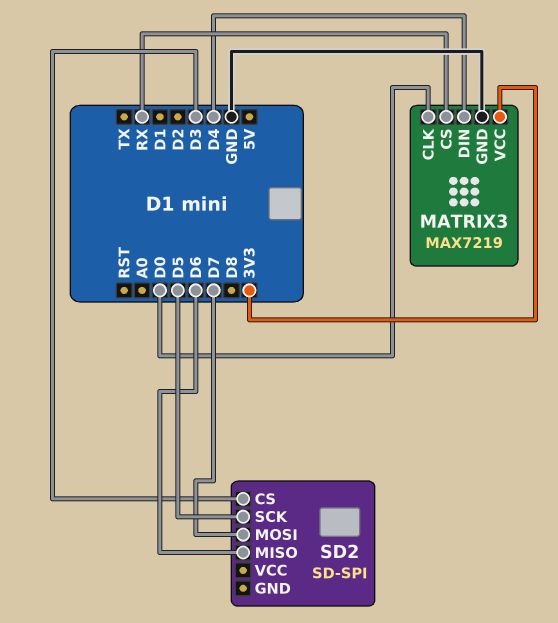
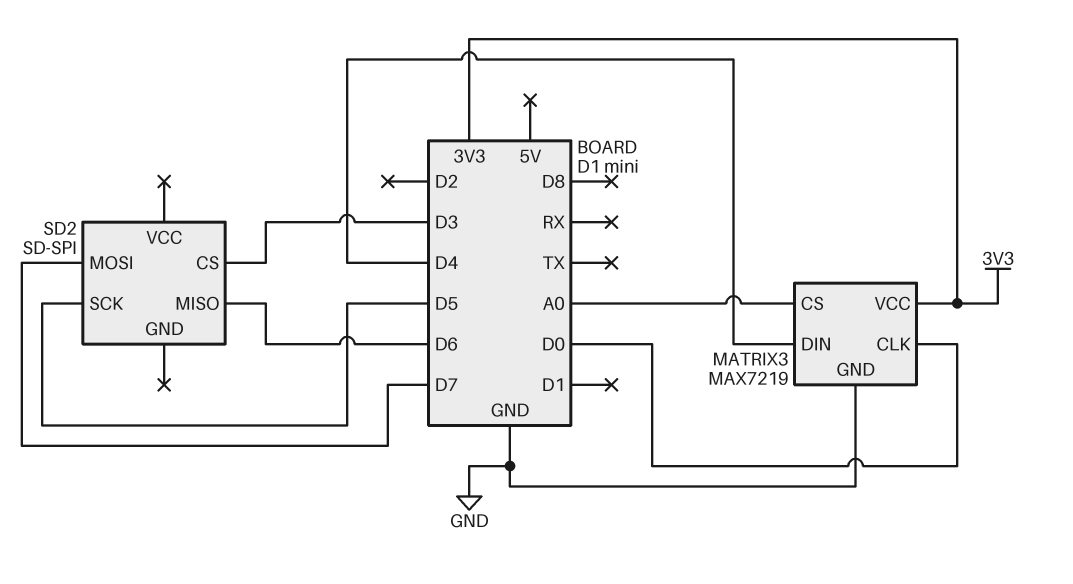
MATRIX3 pin CS: RX -> A0

